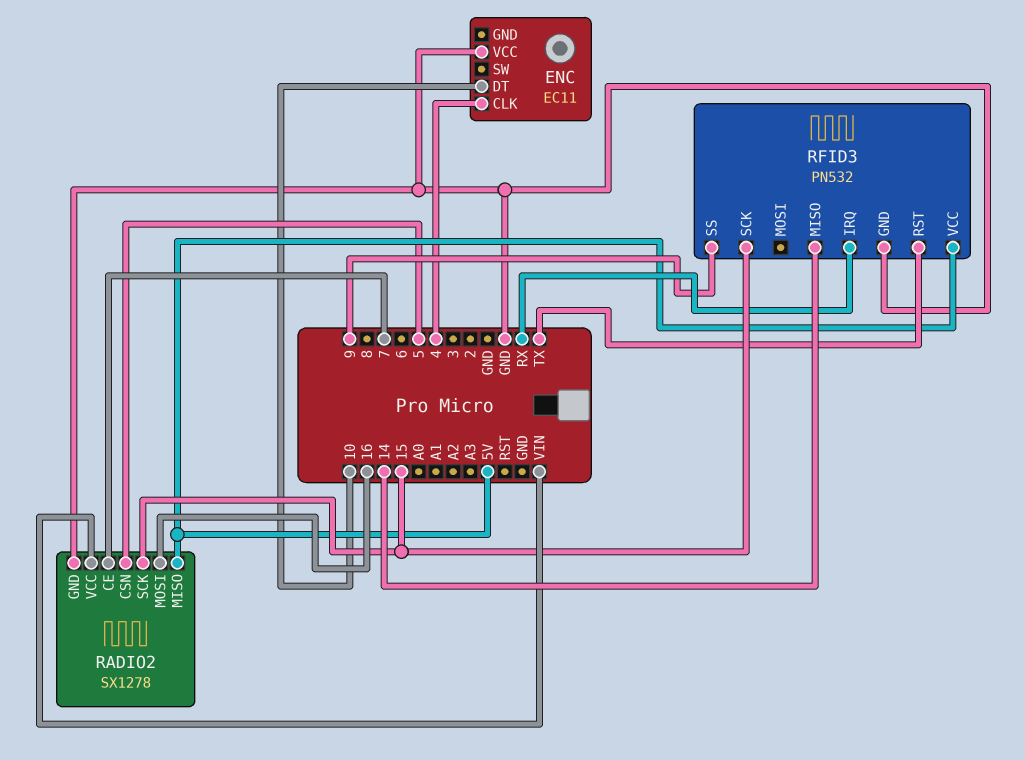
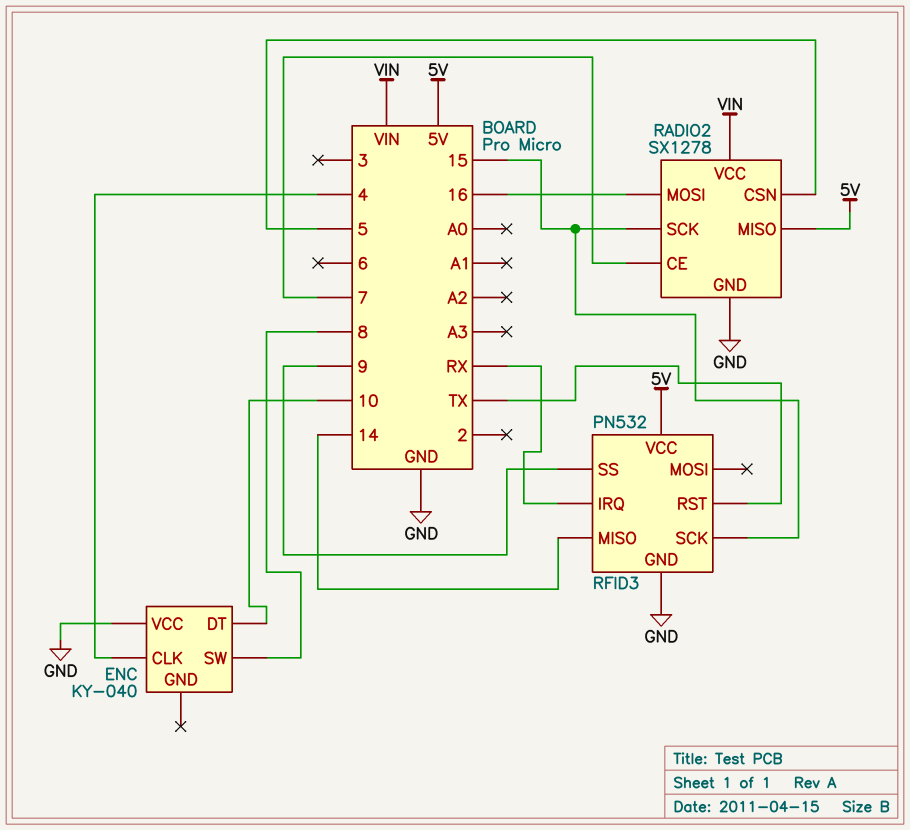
ENC: EC11 -> KY-040
ENC pin SW: none -> 8

